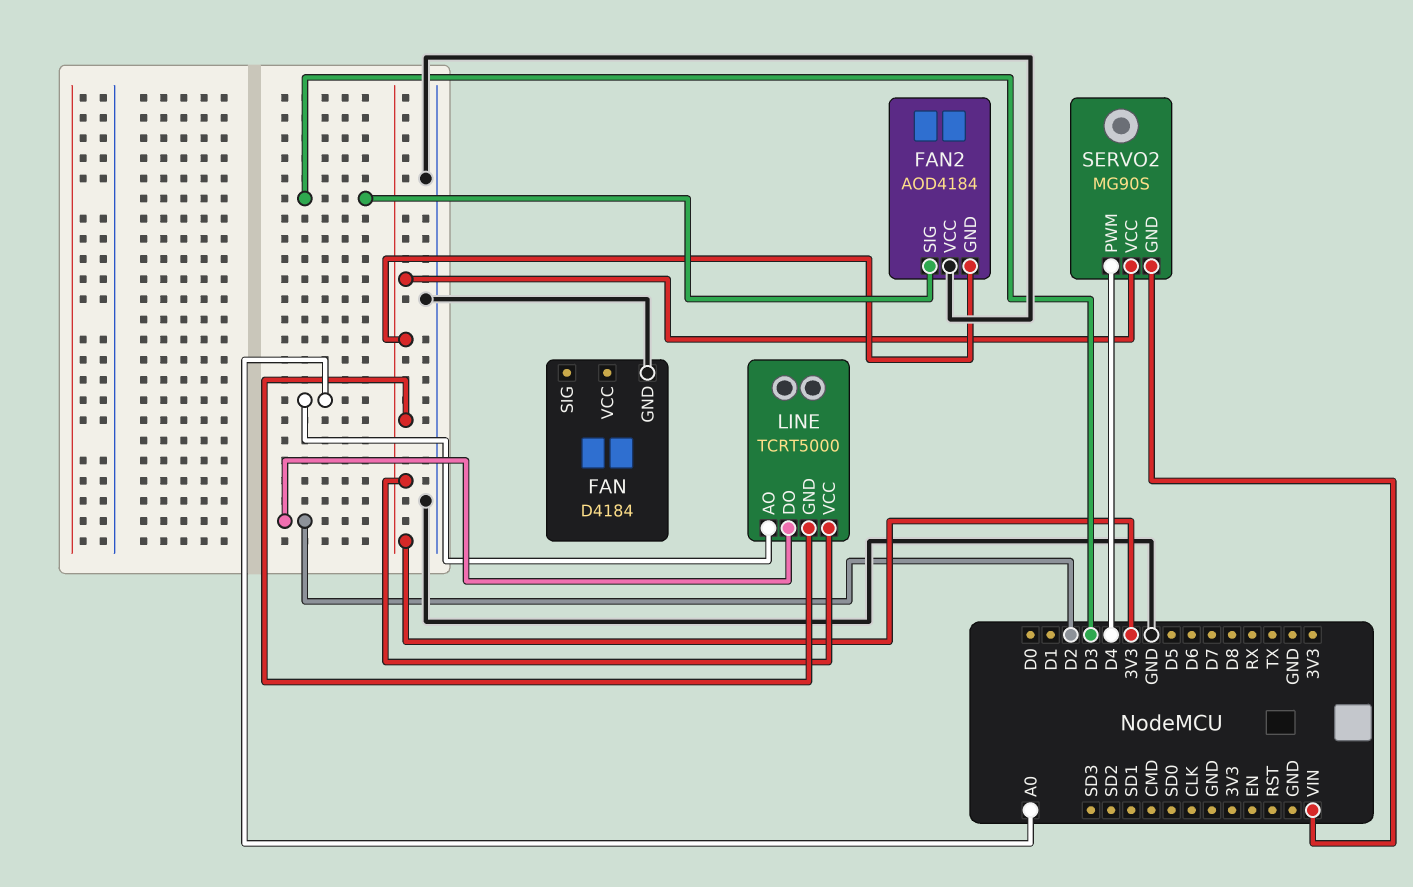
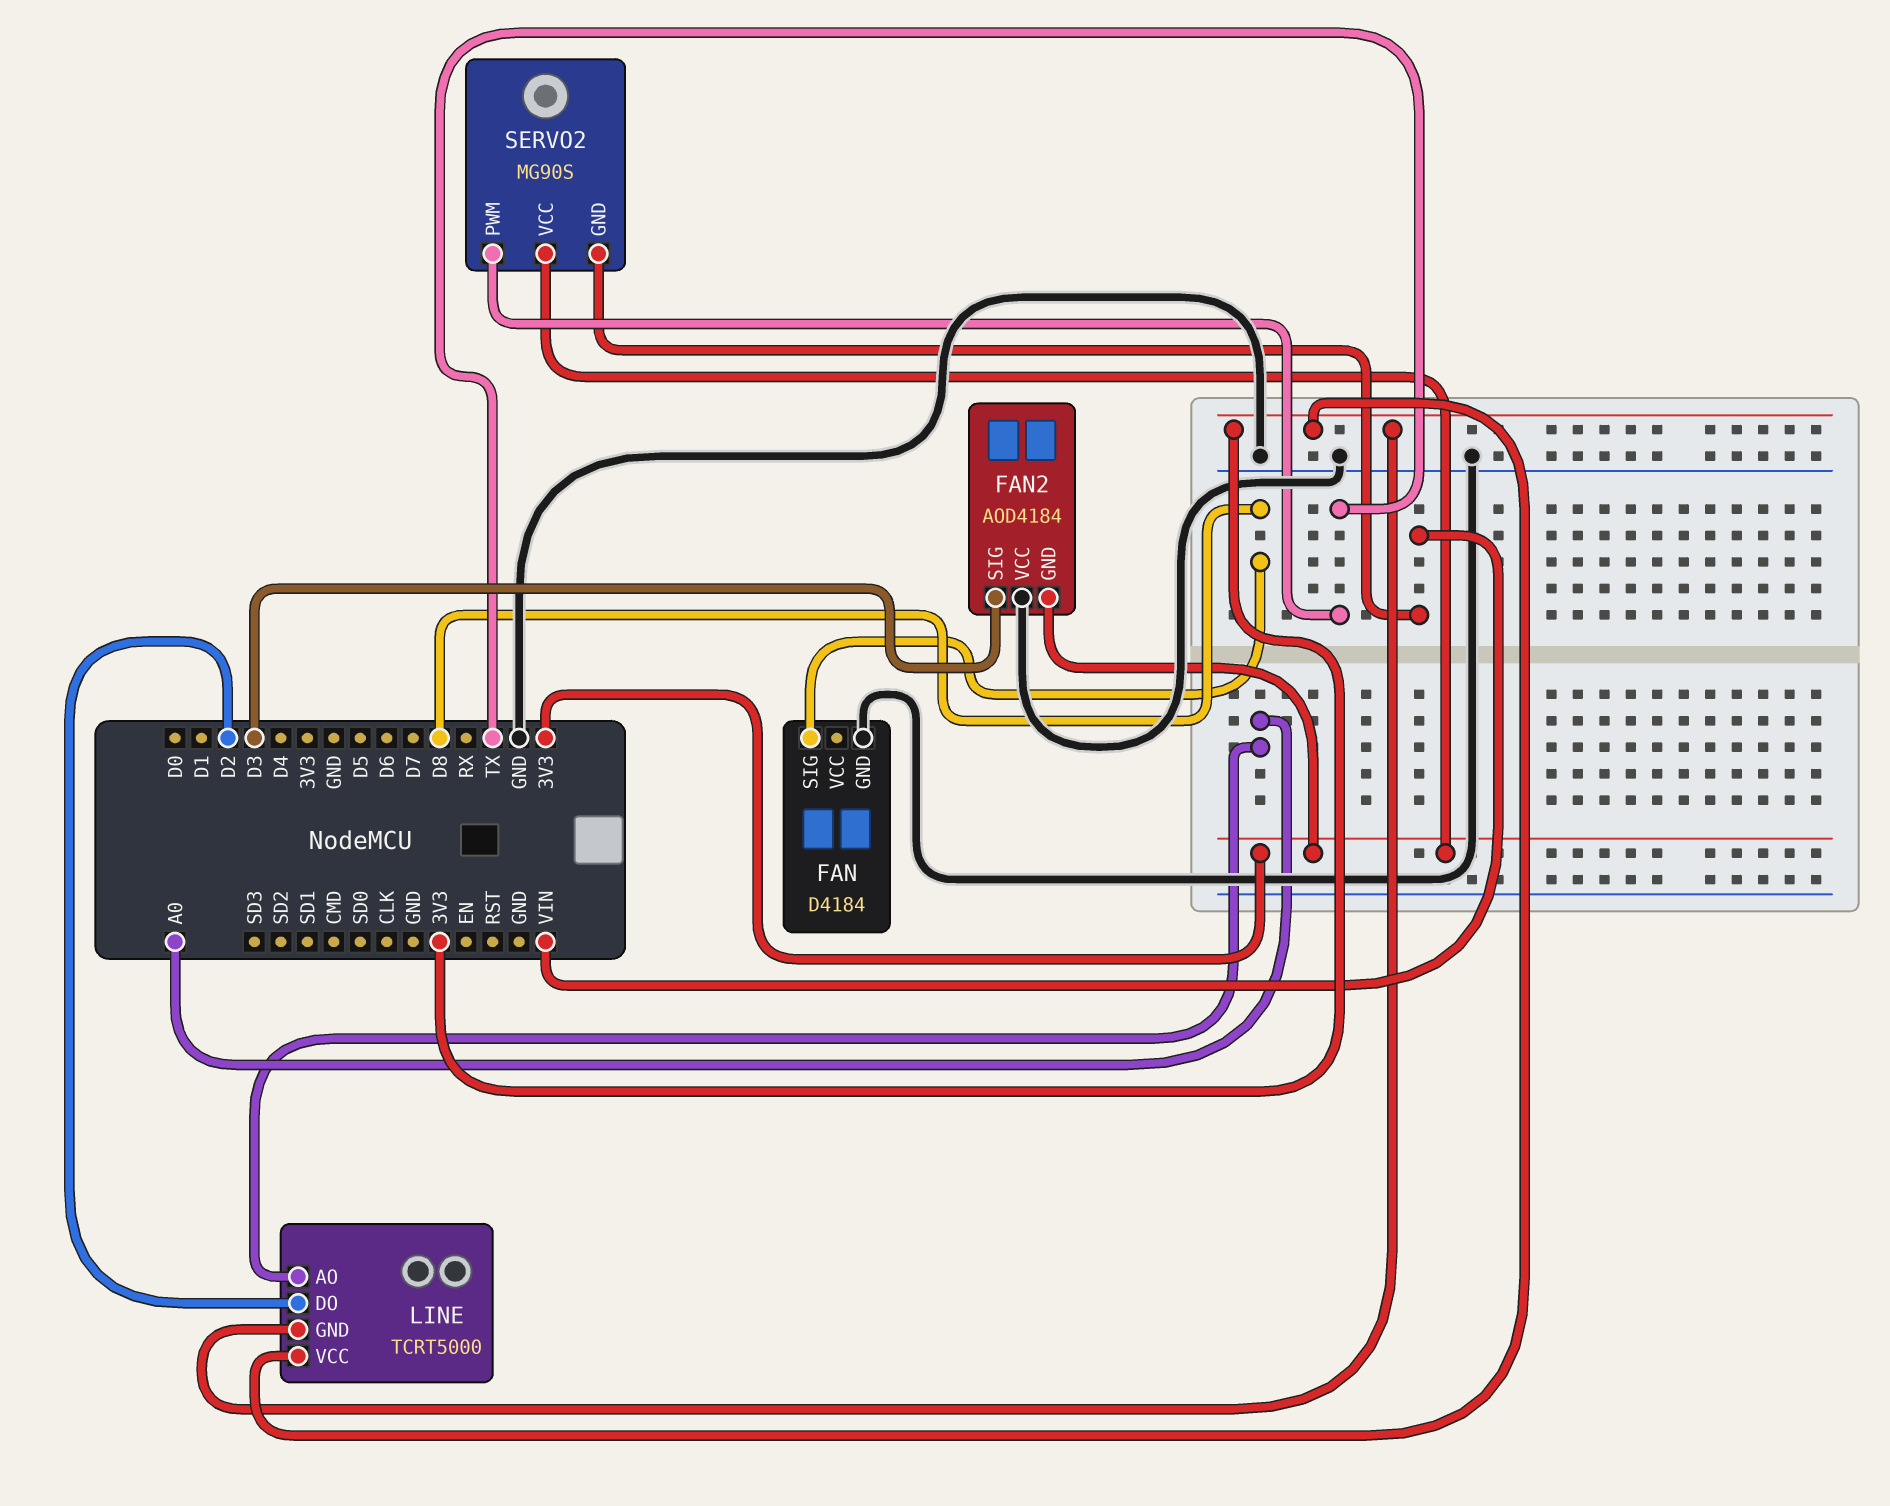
FAN pin SIG: none -> D8
SERVO2 pin PWM: D4 -> TX

